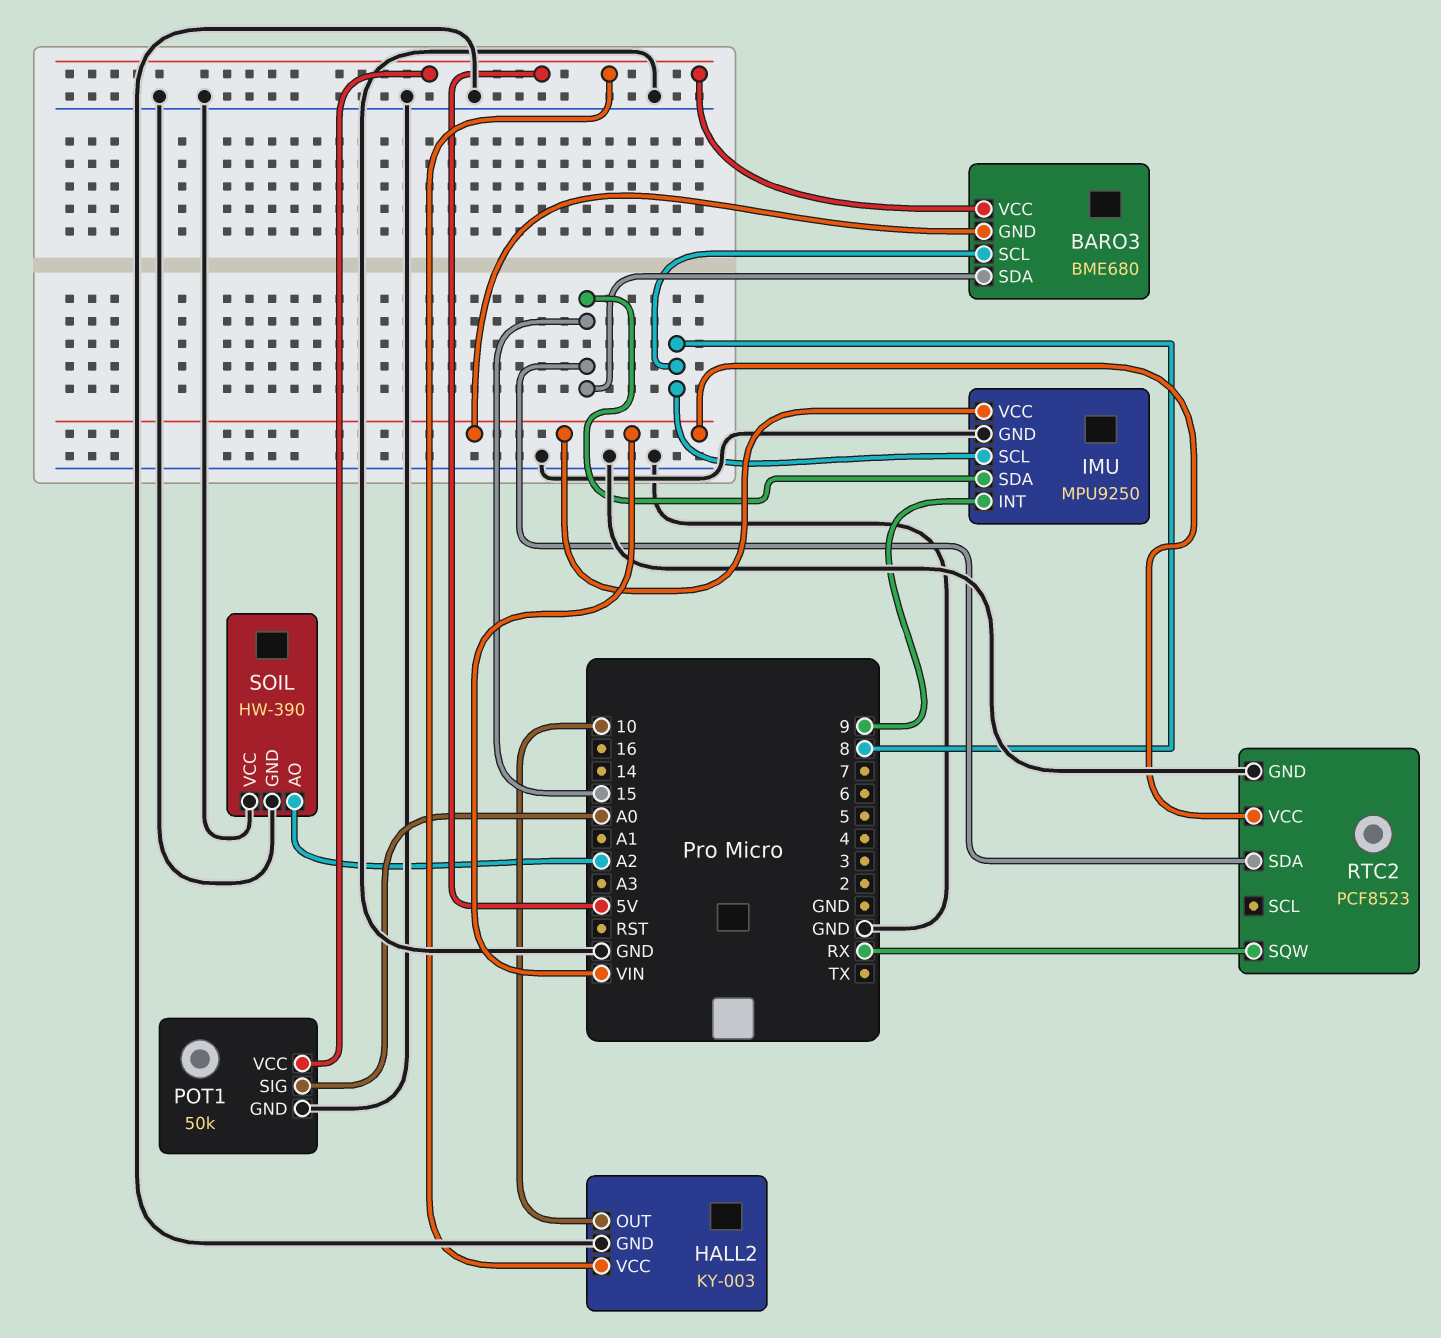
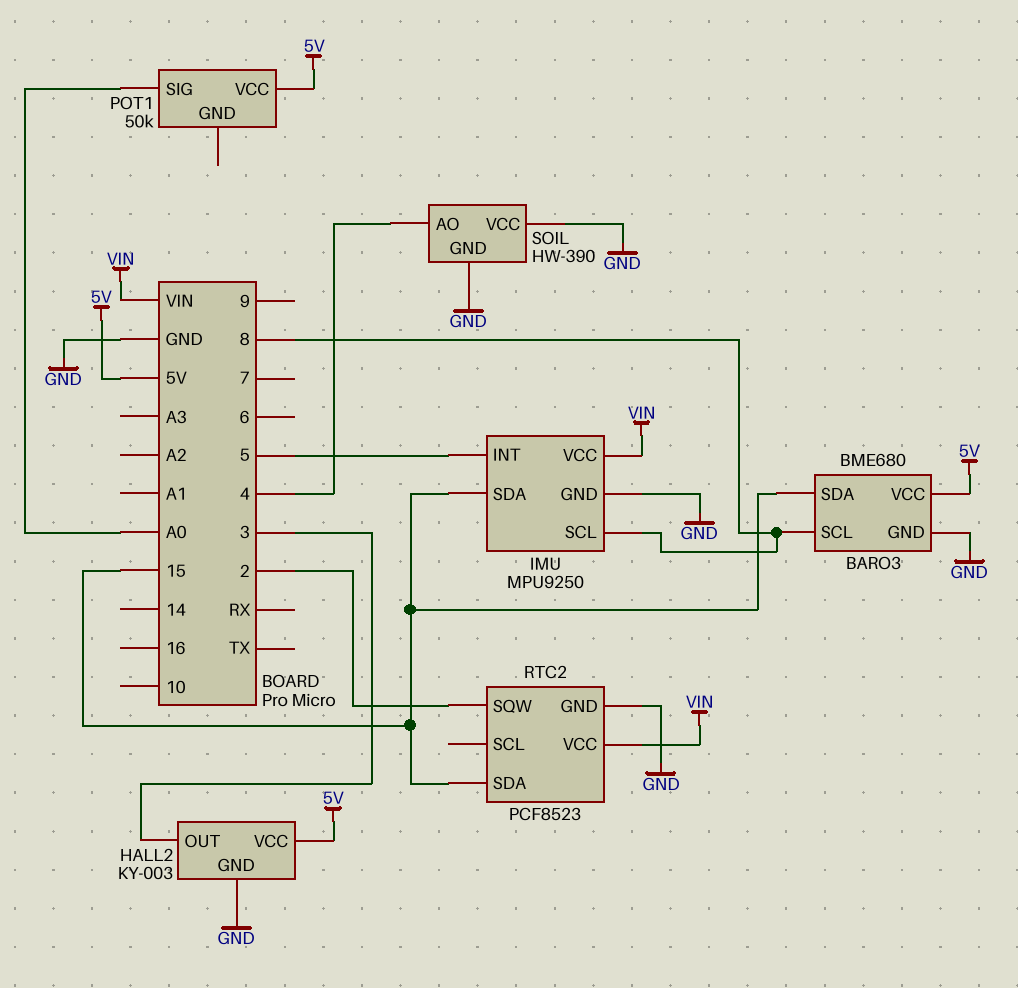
BARO3 pin GND: VIN -> GND
HALL2 pin OUT: 10 -> 3
IMU pin INT: 9 -> 5
POT1 pin GND: GND -> none
RTC2 pin SQW: RX -> 2
SOIL pin AO: A2 -> 4

